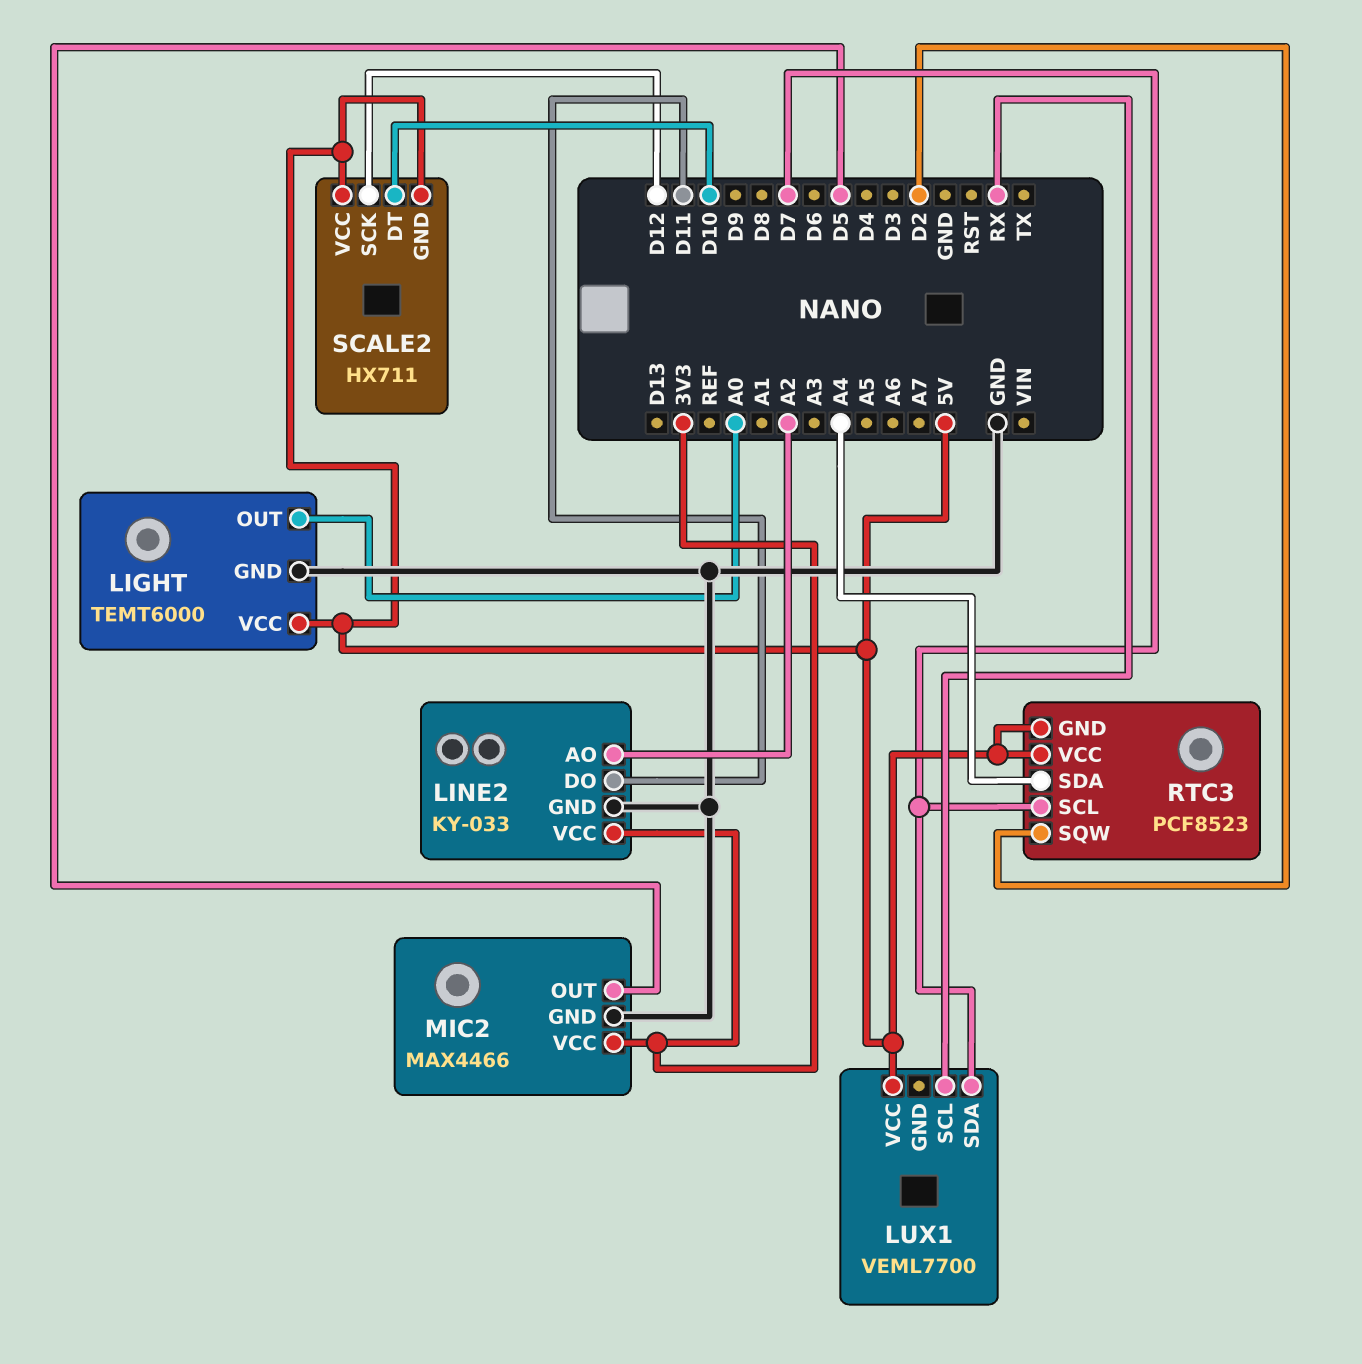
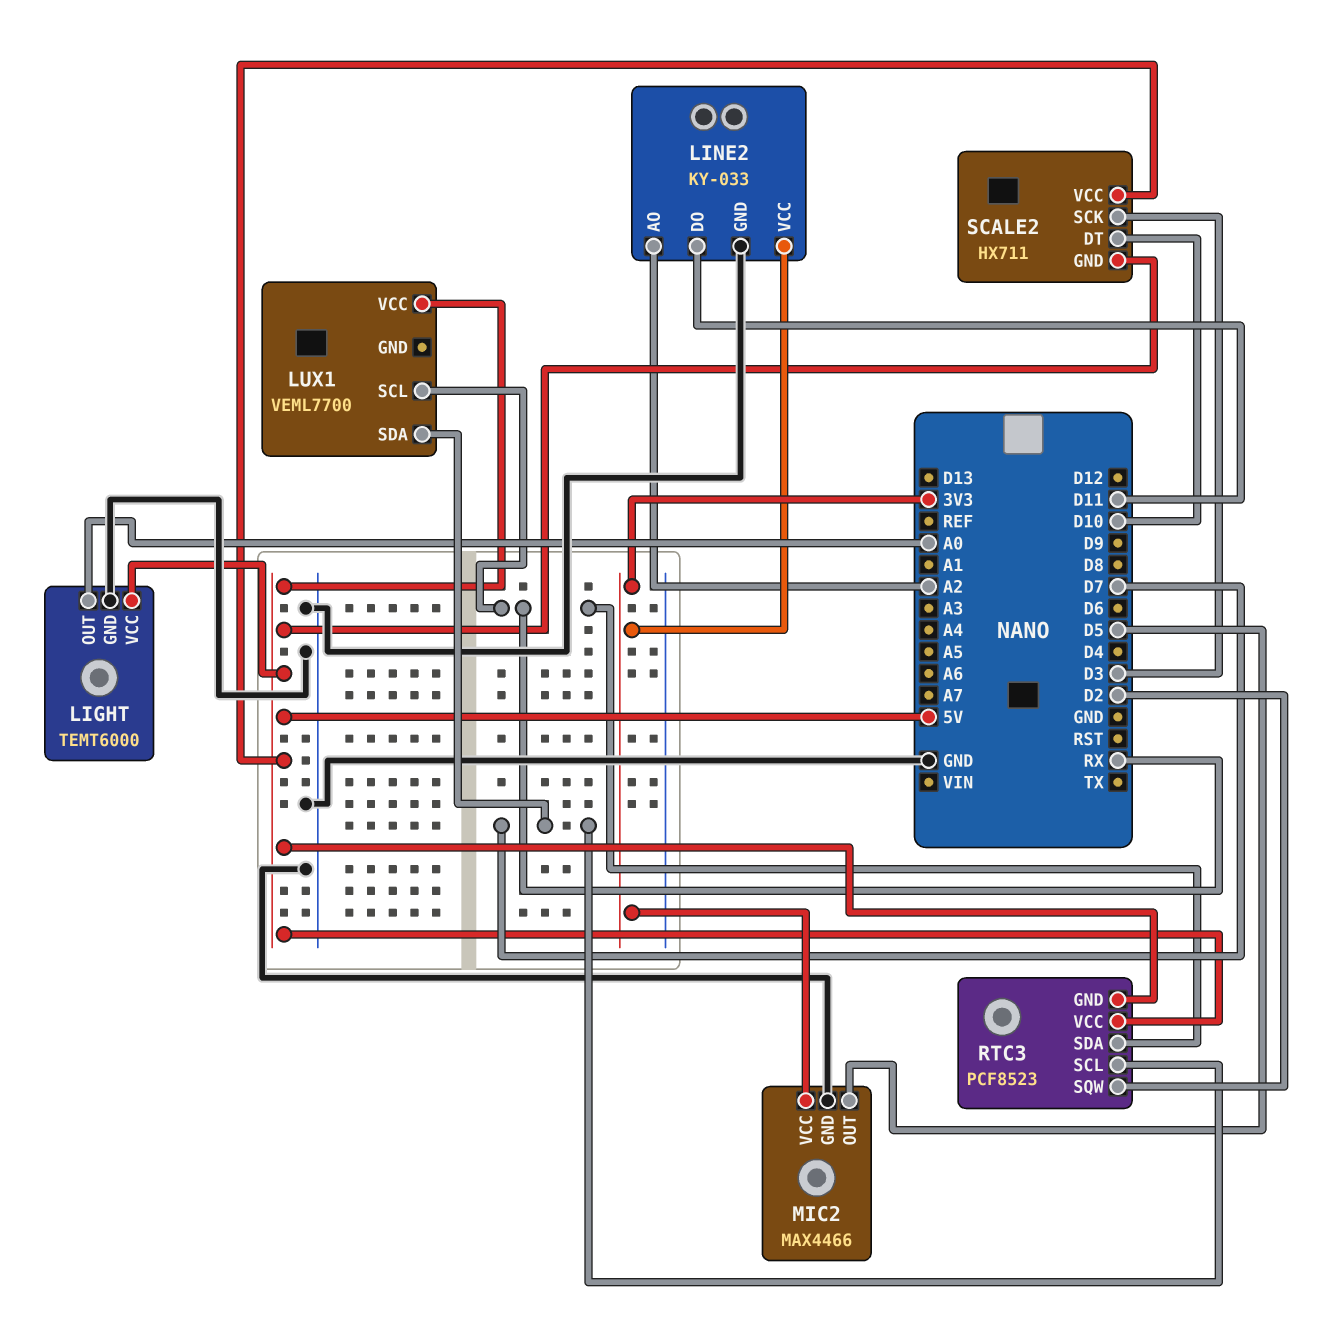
RTC3 pin SDA: A4 -> RX
SCALE2 pin SCK: D12 -> D3

